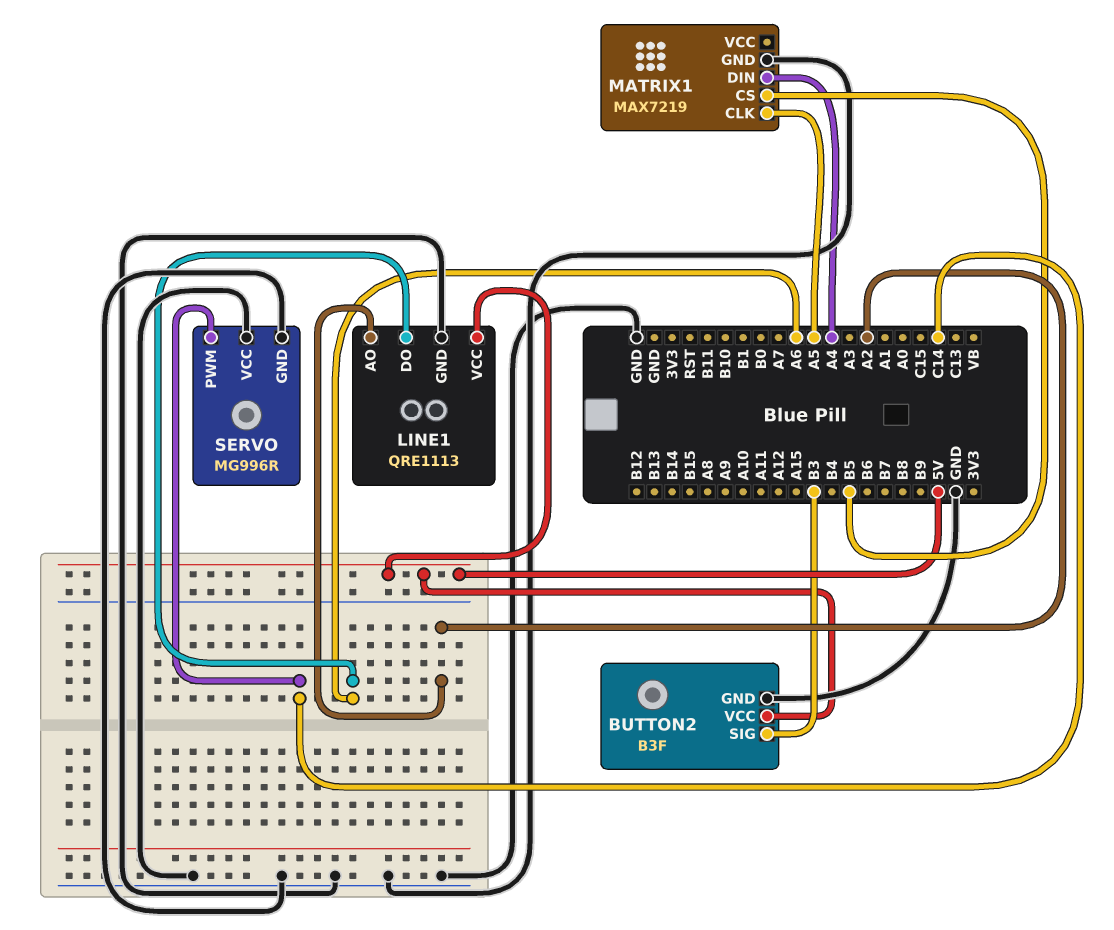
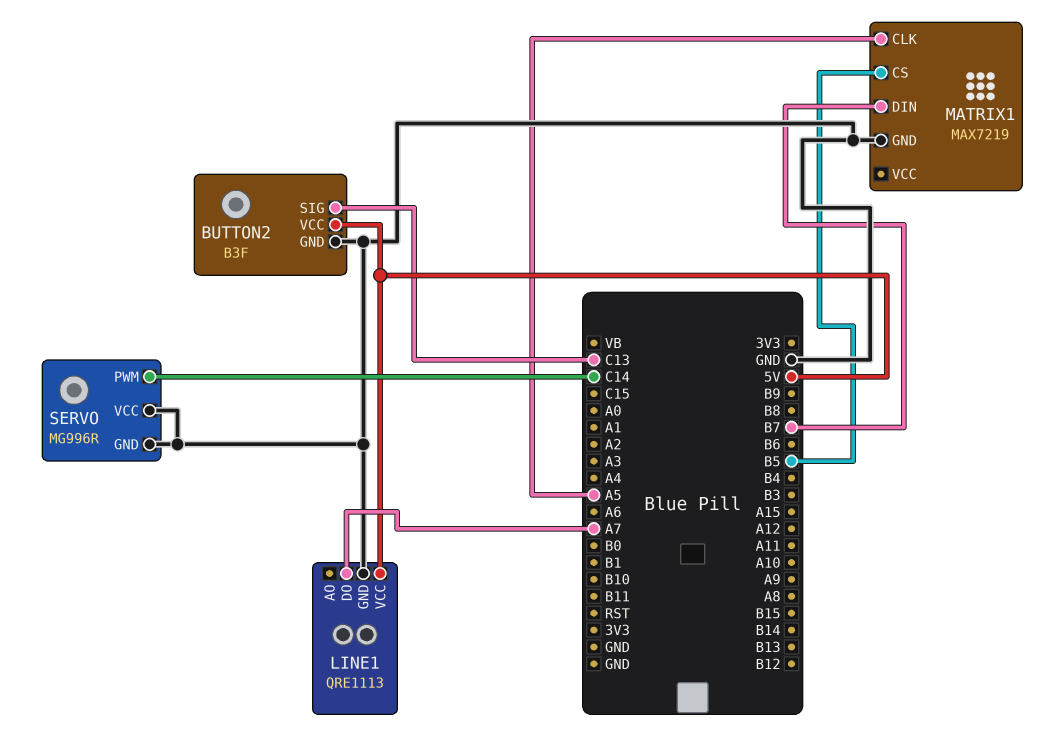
BUTTON2 pin SIG: B3 -> C13
LINE1 pin AO: A2 -> none
LINE1 pin DO: A6 -> A7
MATRIX1 pin DIN: A4 -> B7

